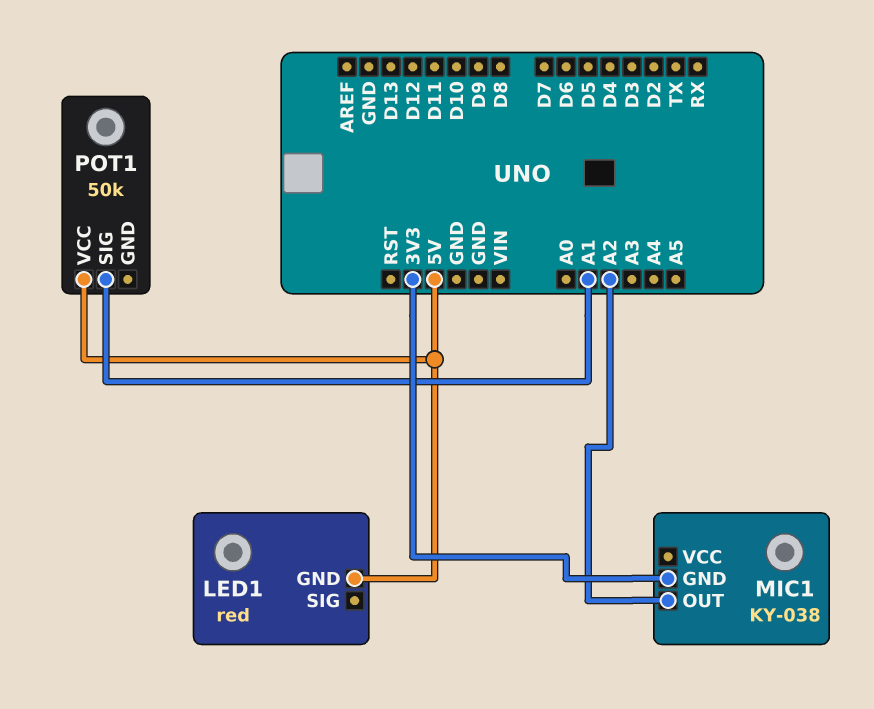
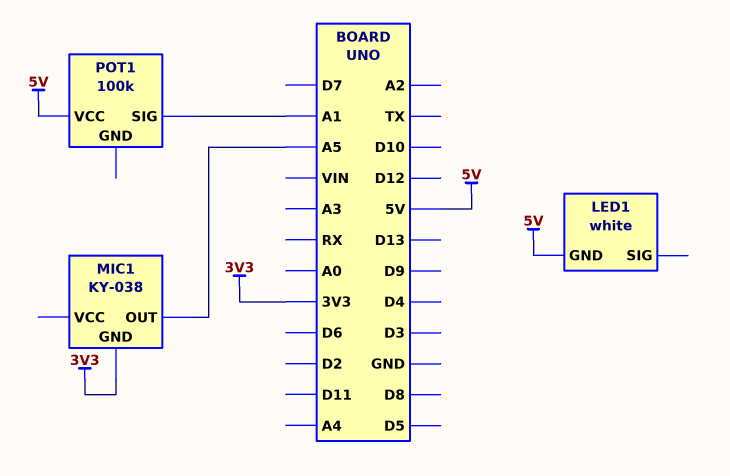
LED1: red -> white
MIC1 pin OUT: A2 -> A5
POT1: 50k -> 100k

